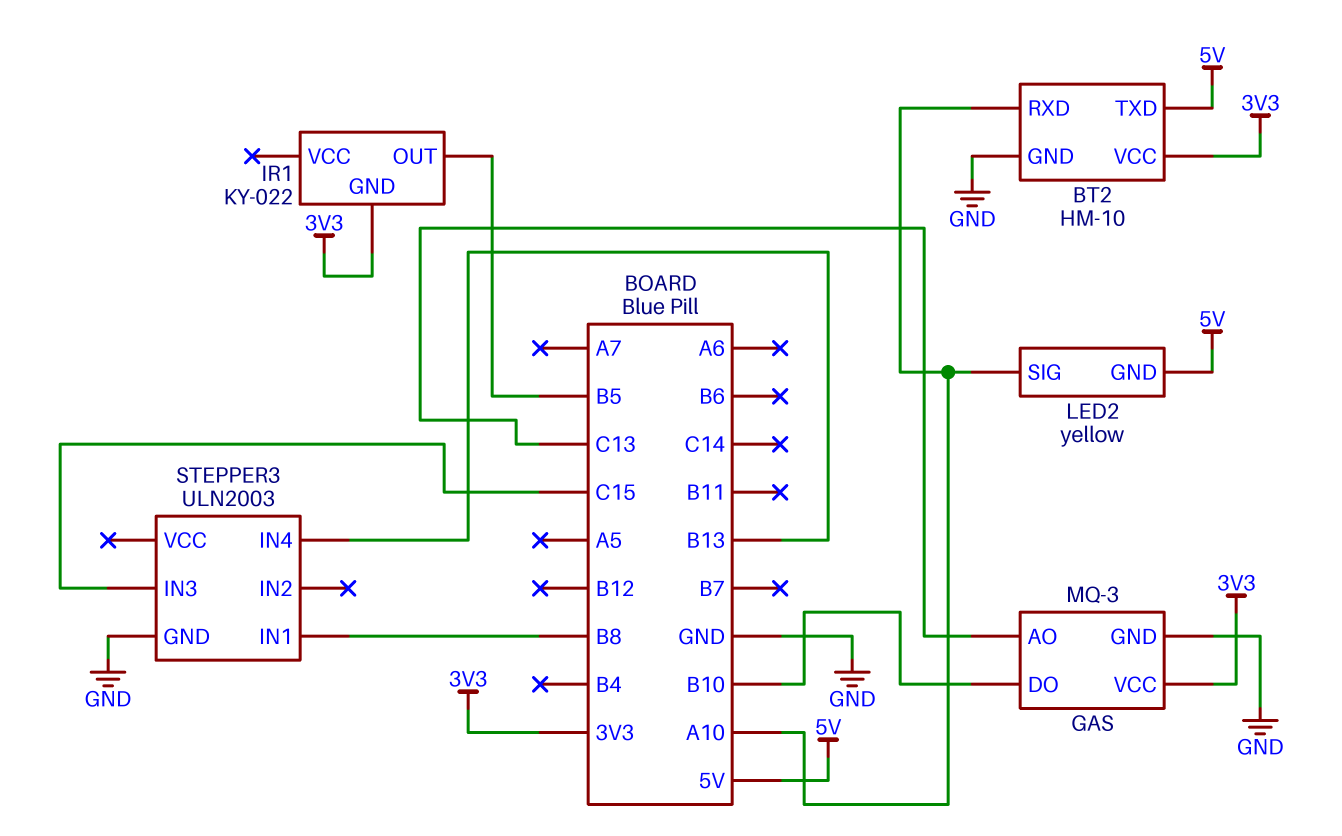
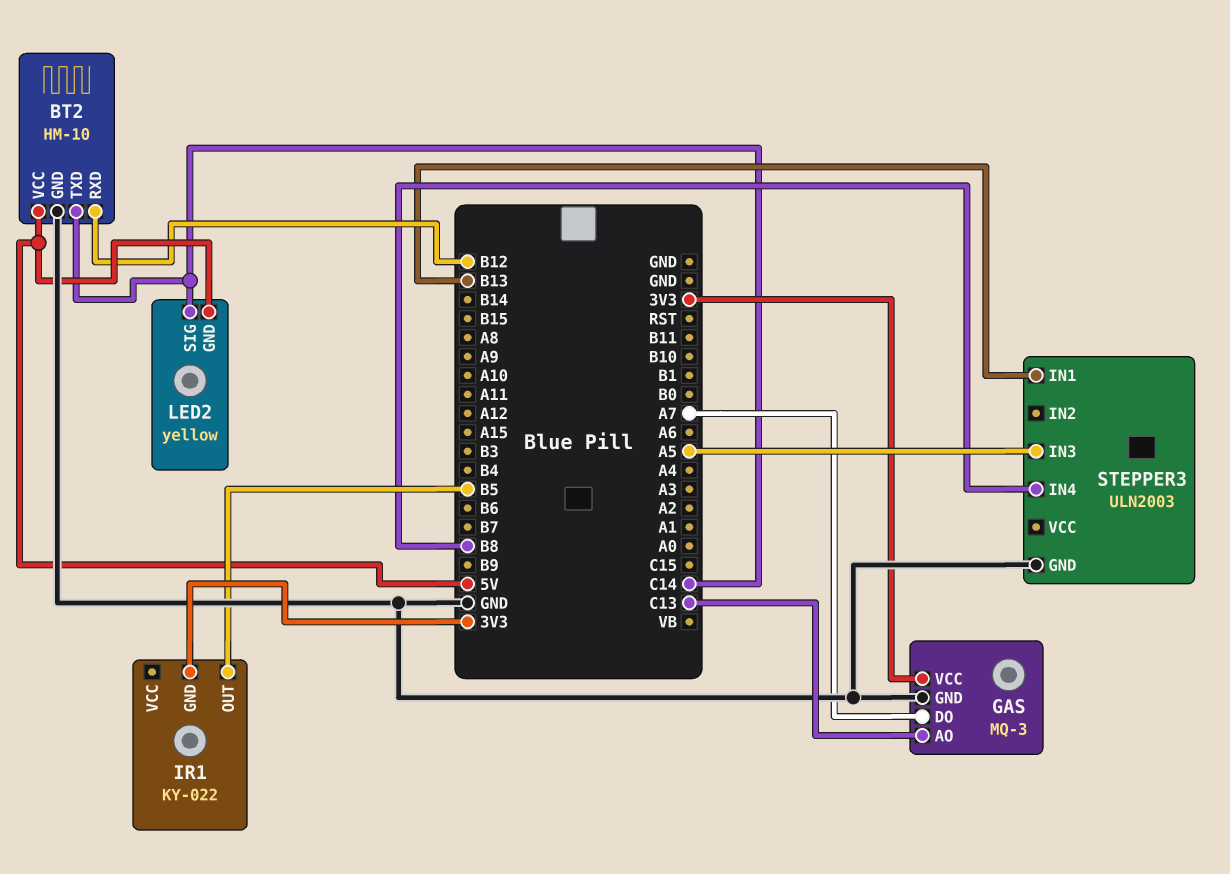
BT2 pin RXD: A10 -> B12
BT2 pin TXD: 5V -> C14
BT2 pin VCC: 3V3 -> 5V
GAS pin DO: B10 -> A7
LED2 pin SIG: A10 -> C14
STEPPER3 pin IN1: B8 -> B13
STEPPER3 pin IN3: C15 -> A5
STEPPER3 pin IN4: B13 -> B8

